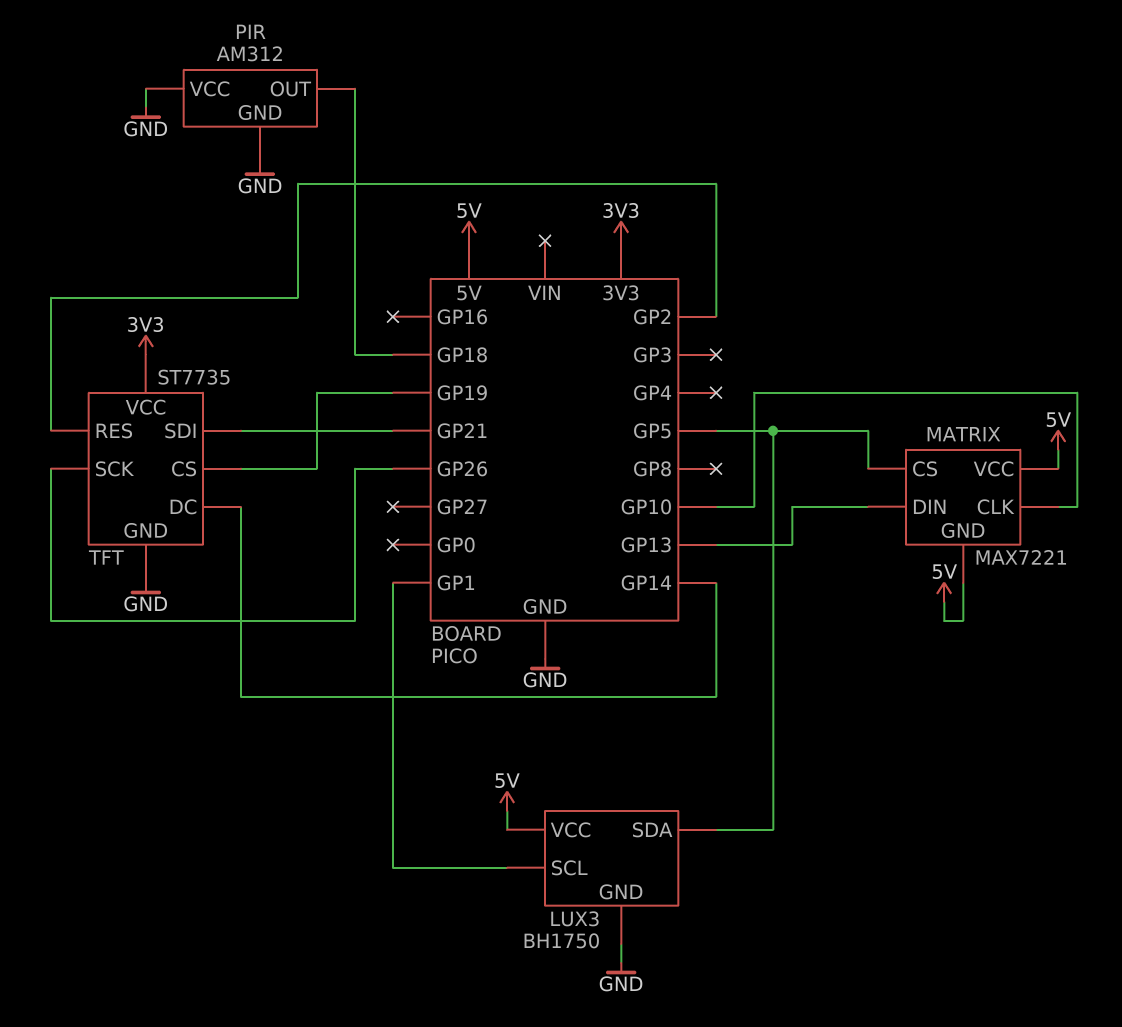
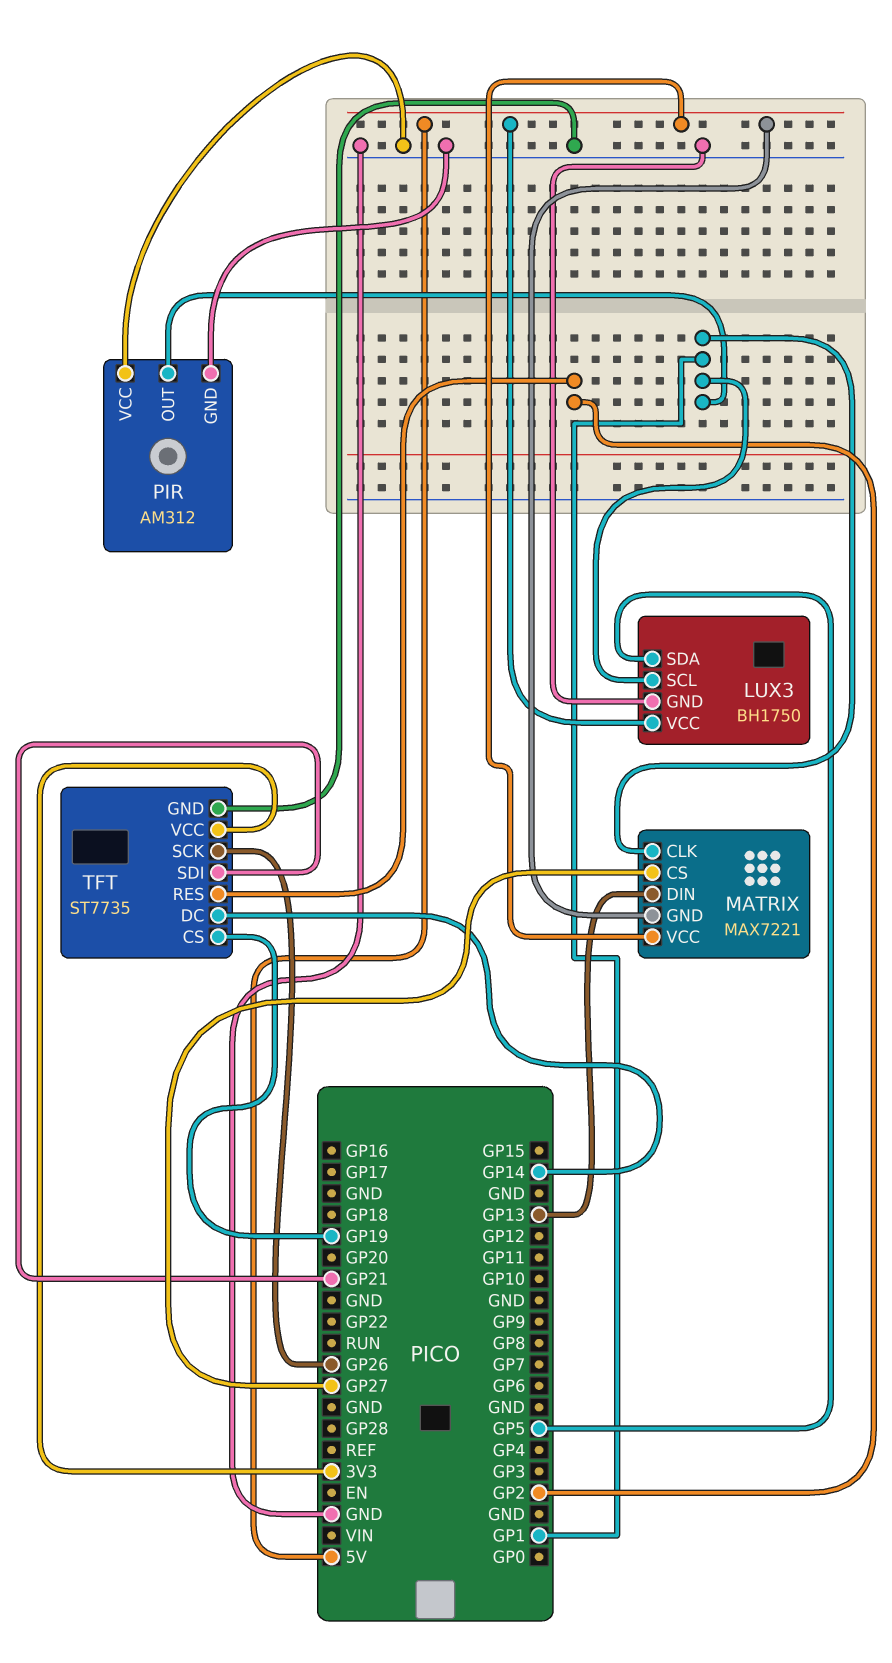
MATRIX pin CLK: GP10 -> GP1
MATRIX pin CS: GP5 -> GP27
PIR pin OUT: GP18 -> GP1

